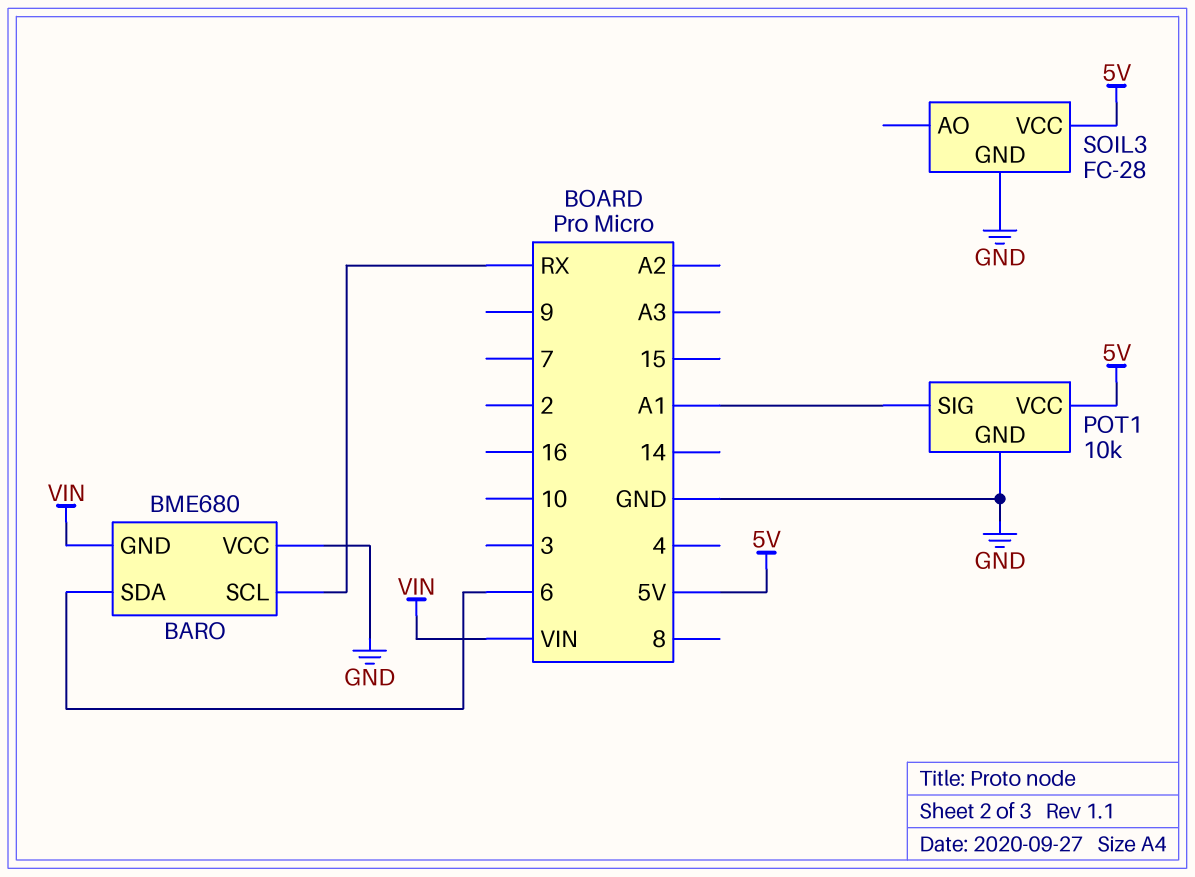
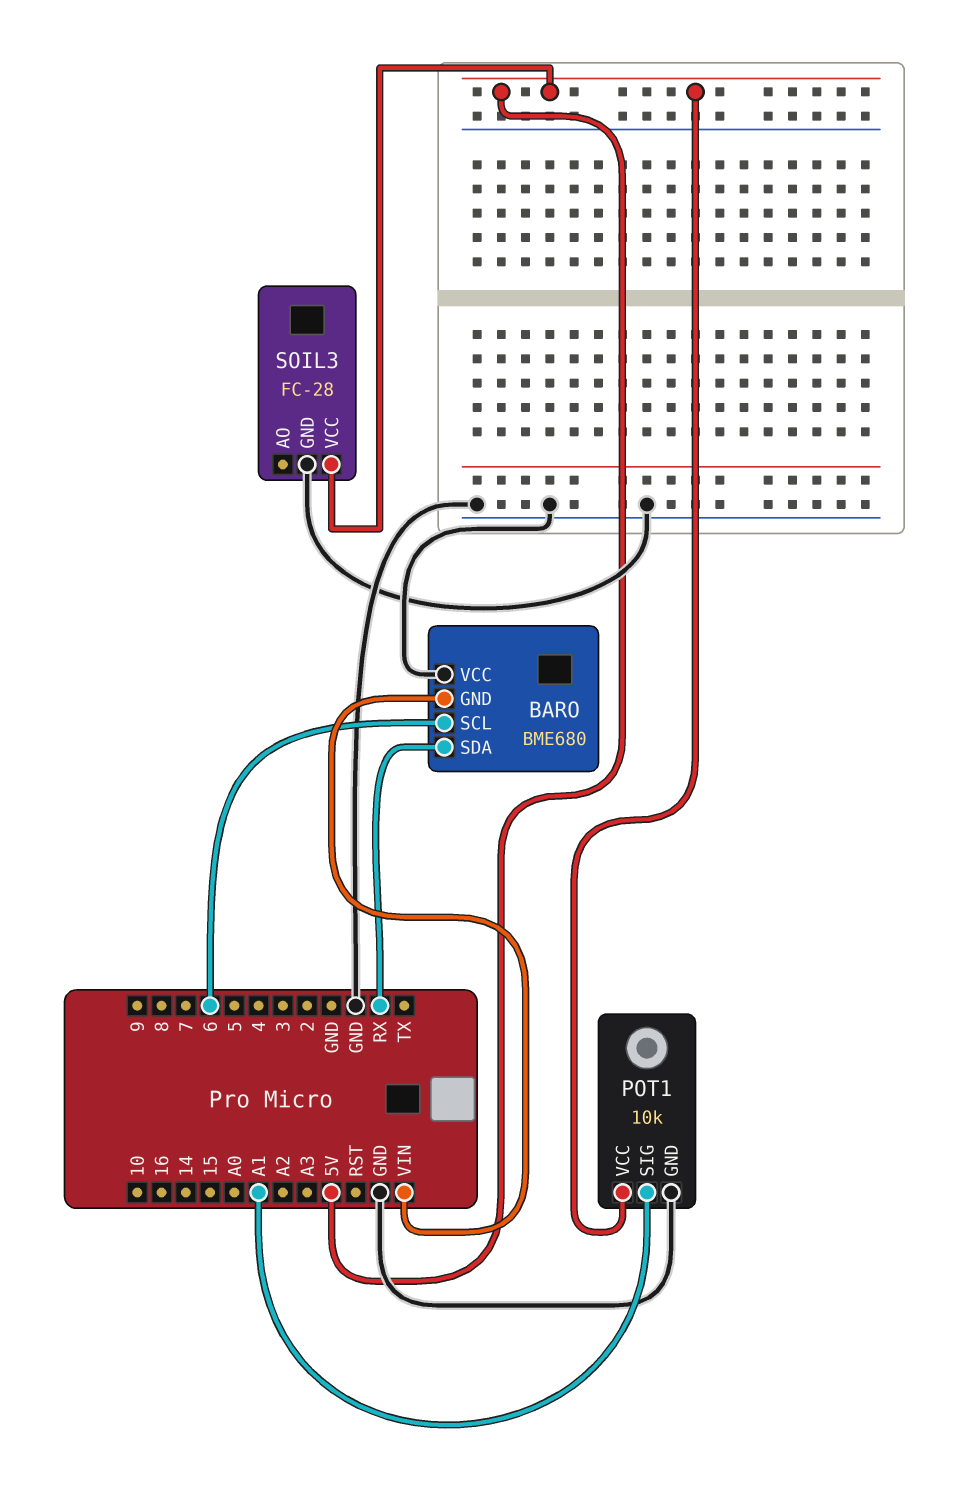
BARO pin SCL: RX -> 6
BARO pin SDA: 6 -> RX

